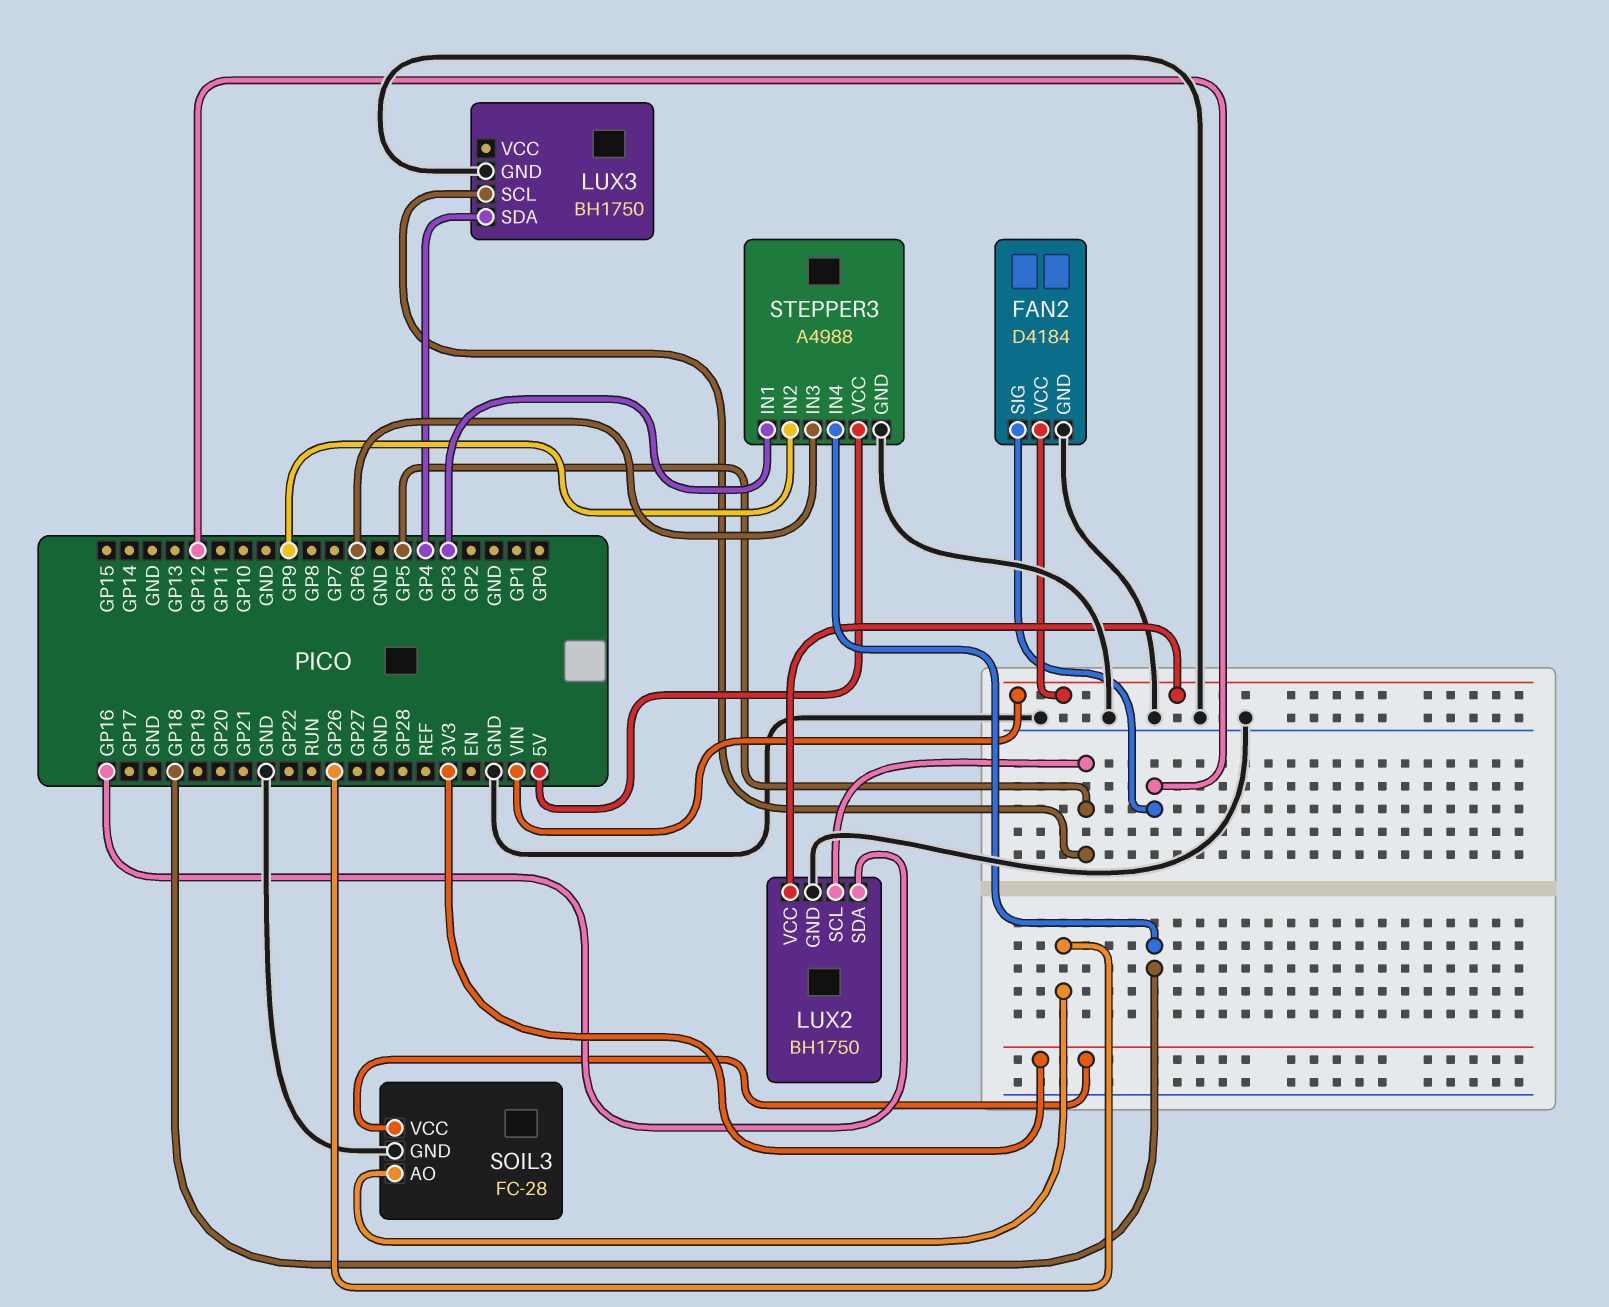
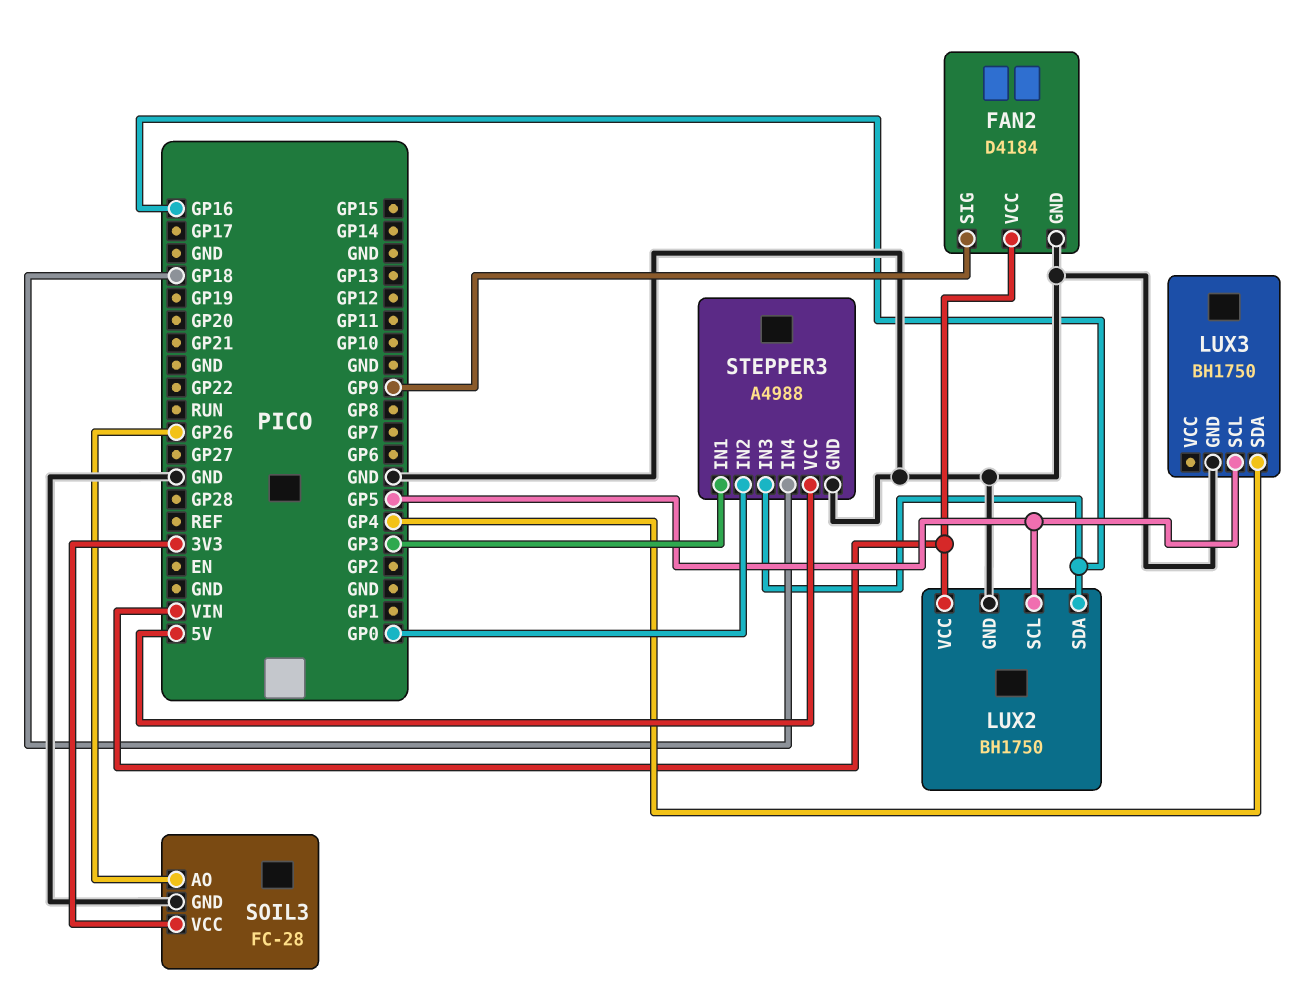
FAN2 pin SIG: GP12 -> GP9
STEPPER3 pin IN2: GP9 -> GP0
STEPPER3 pin IN3: GP6 -> GP16

